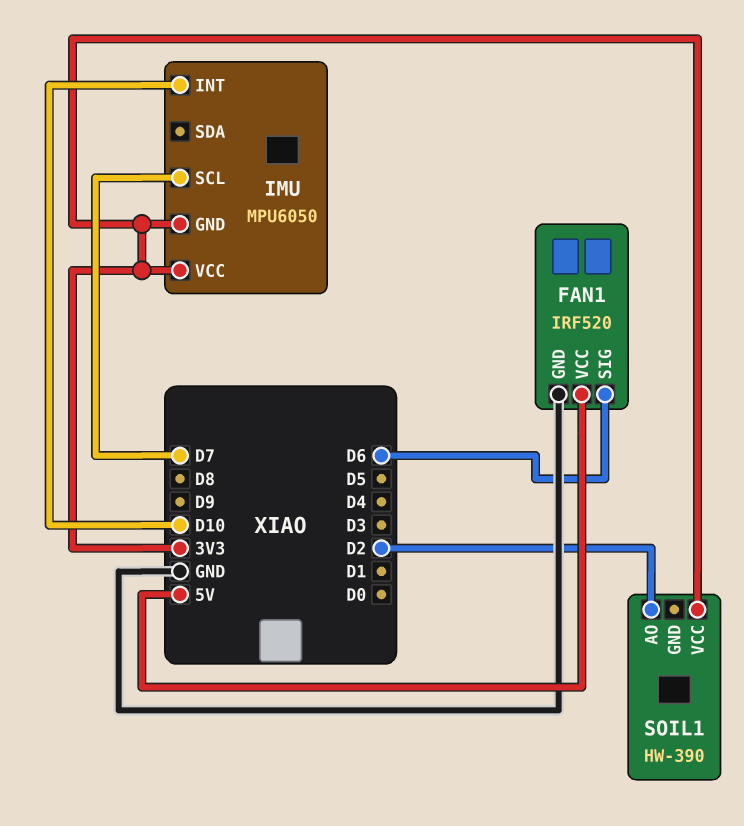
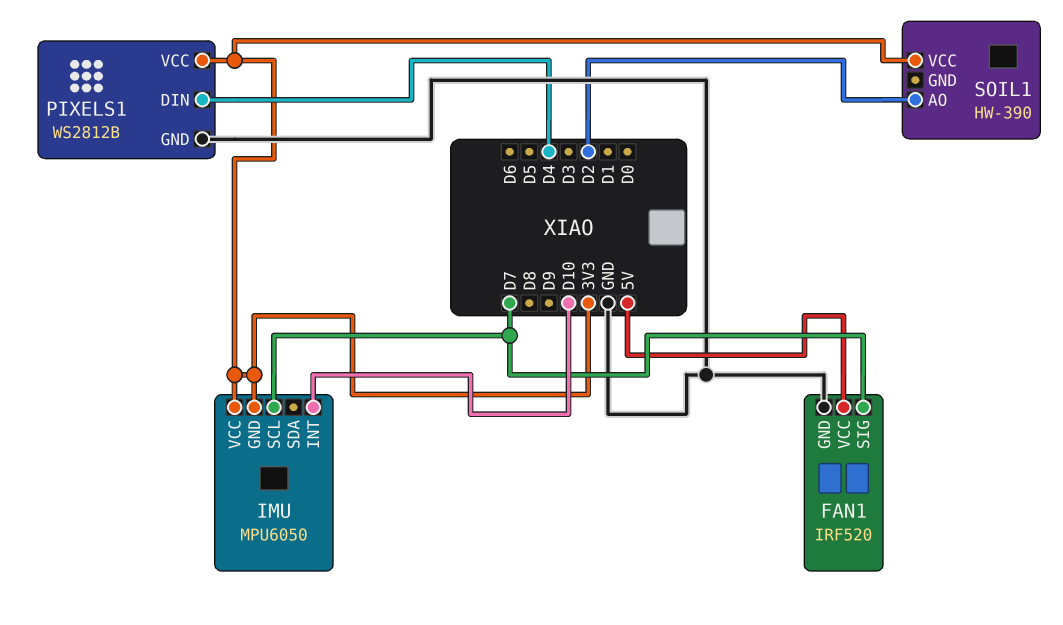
FAN1 pin SIG: D6 -> D7
PIXELS1: none -> WS2812B
PIXELS1 pin DIN: none -> D4
PIXELS1 pin GND: none -> GND
PIXELS1 pin VCC: none -> 3V3

